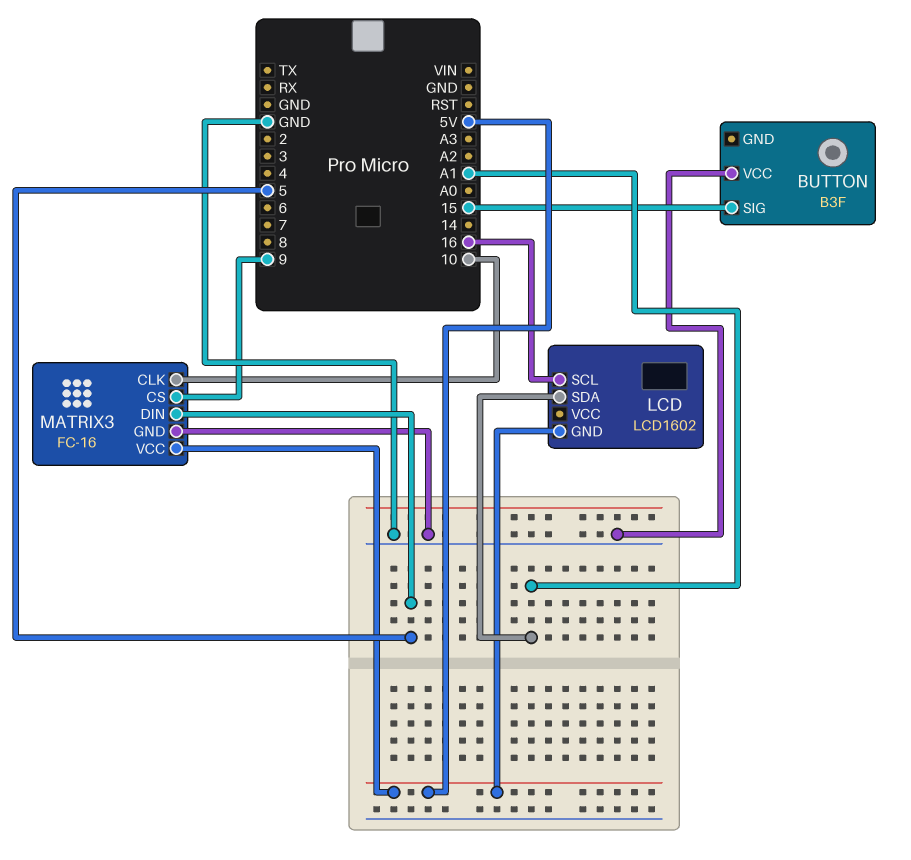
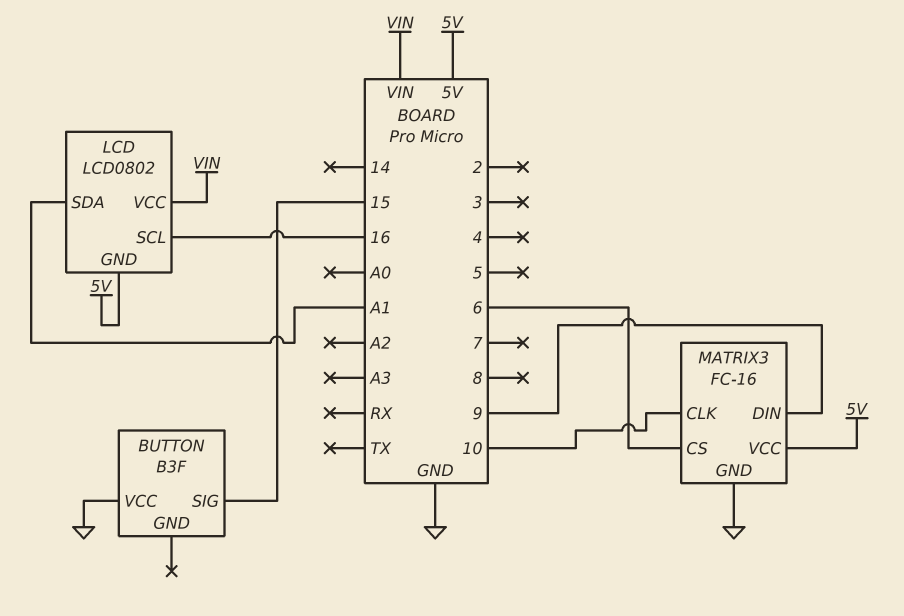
LCD: LCD1602 -> LCD0802
LCD pin VCC: none -> VIN
MATRIX3 pin CS: 9 -> 6
MATRIX3 pin DIN: 5 -> 9

